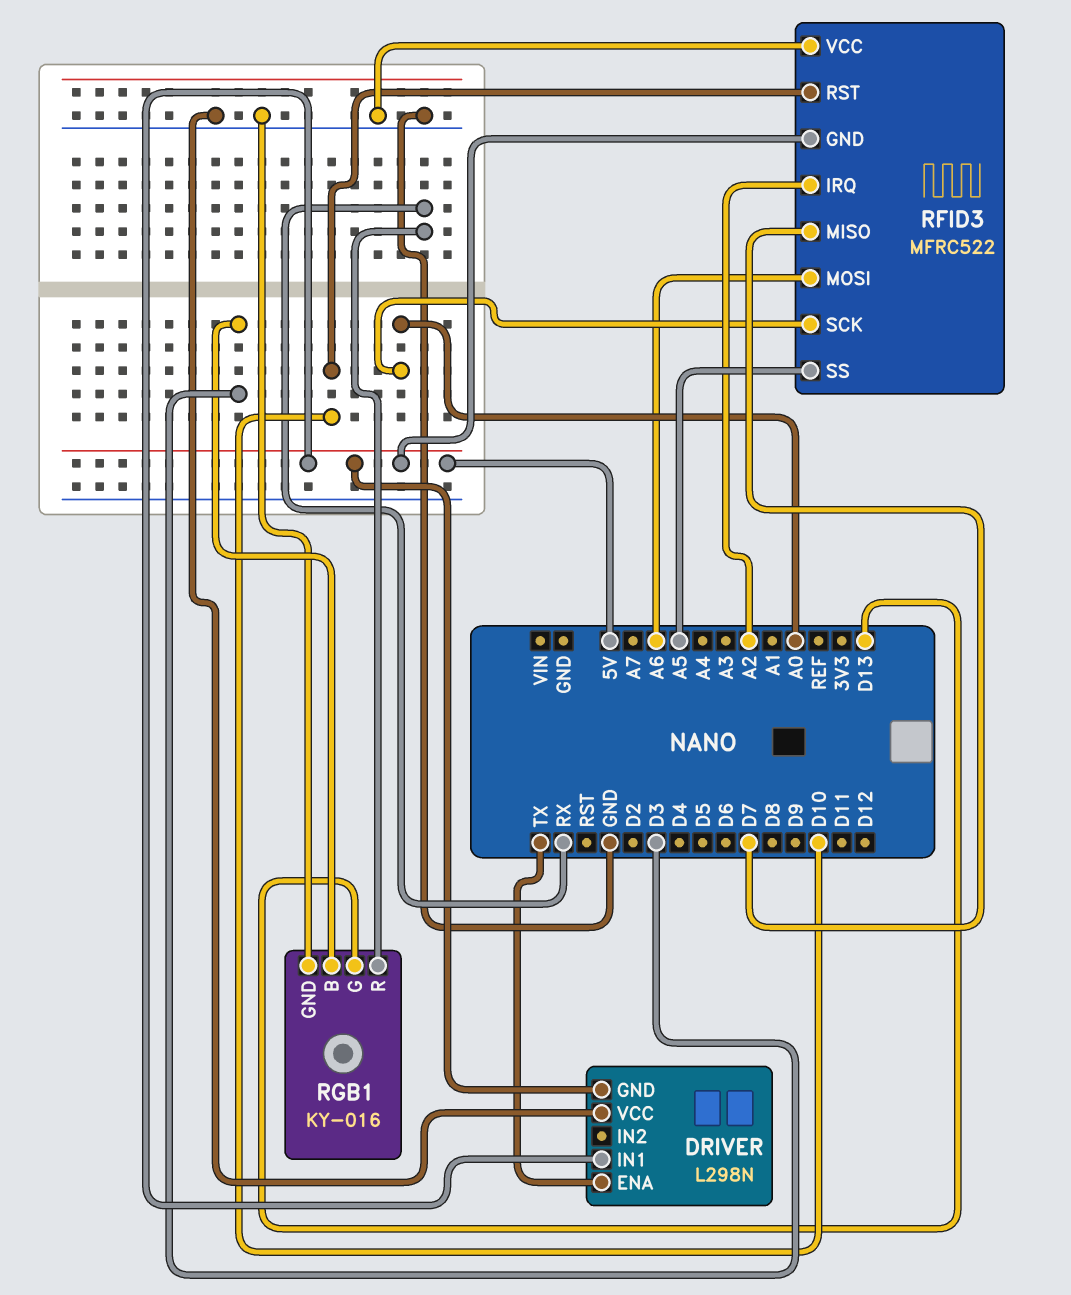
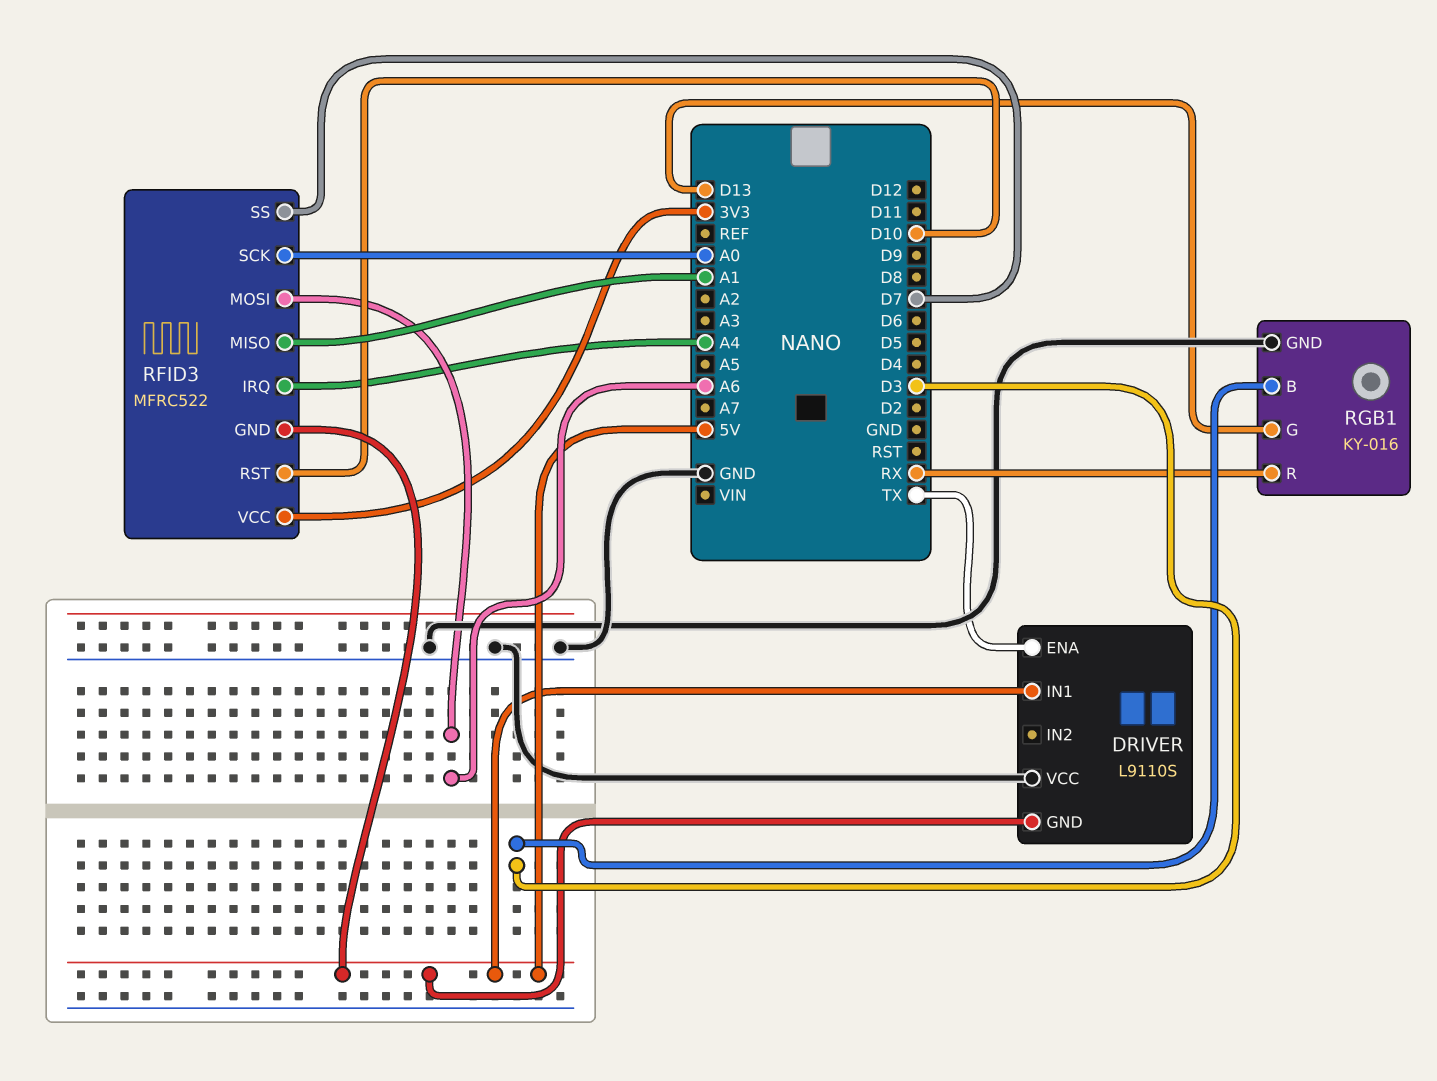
DRIVER: L298N -> L9110S
RFID3 pin IRQ: A2 -> A4
RFID3 pin MISO: D7 -> A1
RFID3 pin SS: A5 -> D7
RFID3 pin VCC: GND -> 3V3

